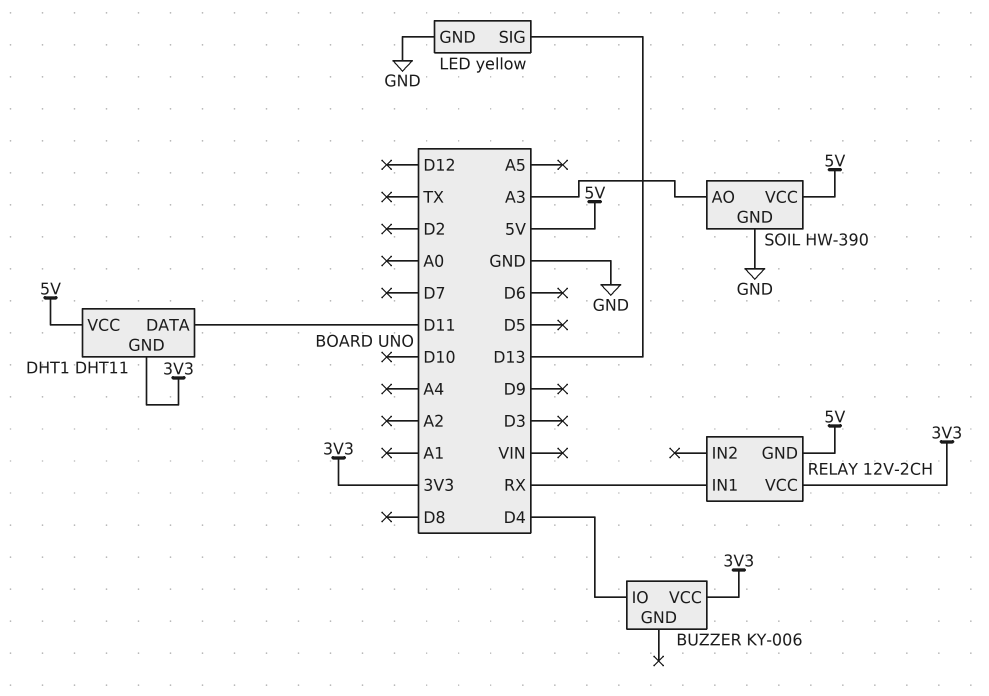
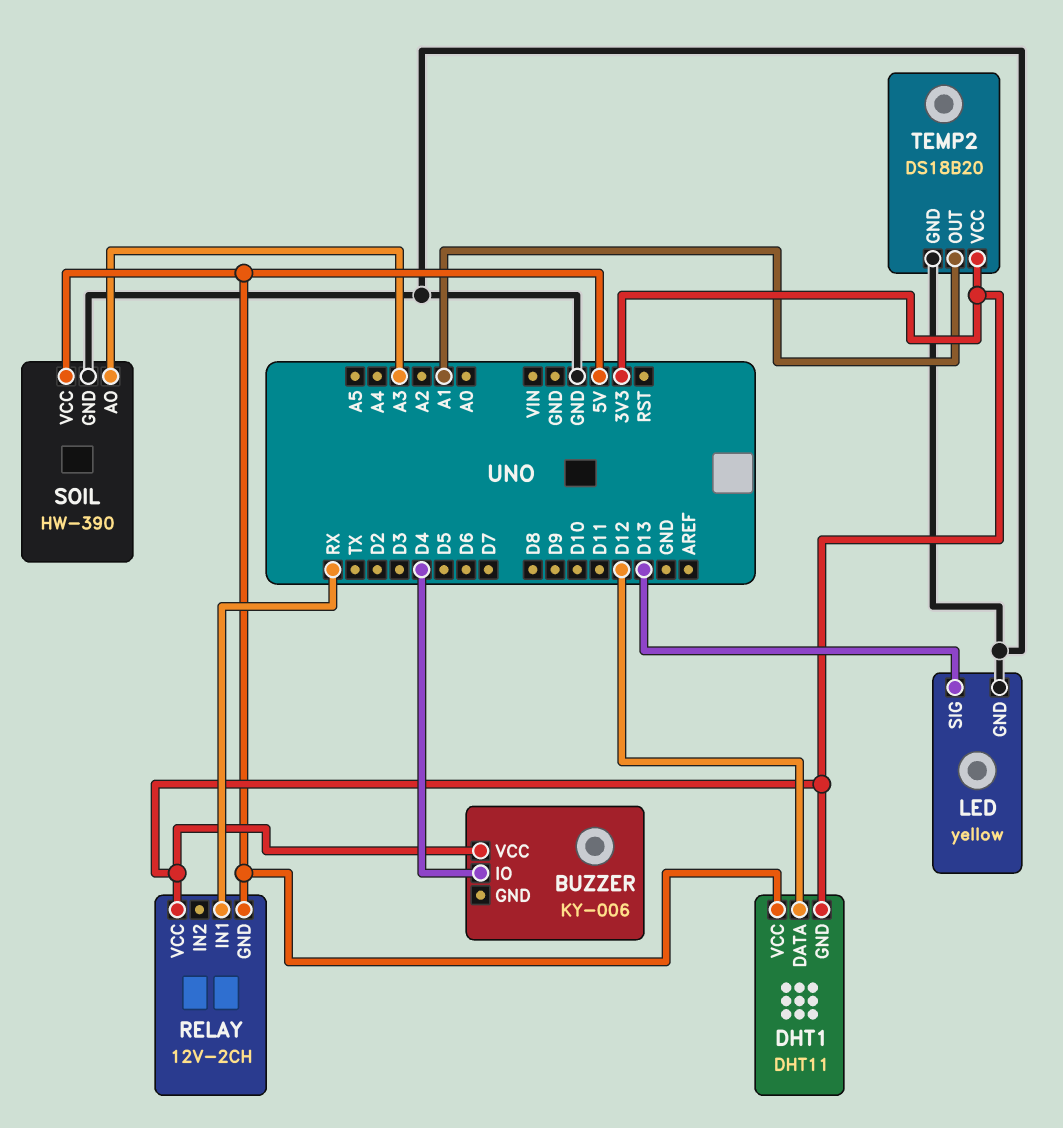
DHT1 pin DATA: D11 -> D12
TEMP2: none -> DS18B20
TEMP2 pin GND: none -> GND
TEMP2 pin OUT: none -> A1
TEMP2 pin VCC: none -> 3V3

